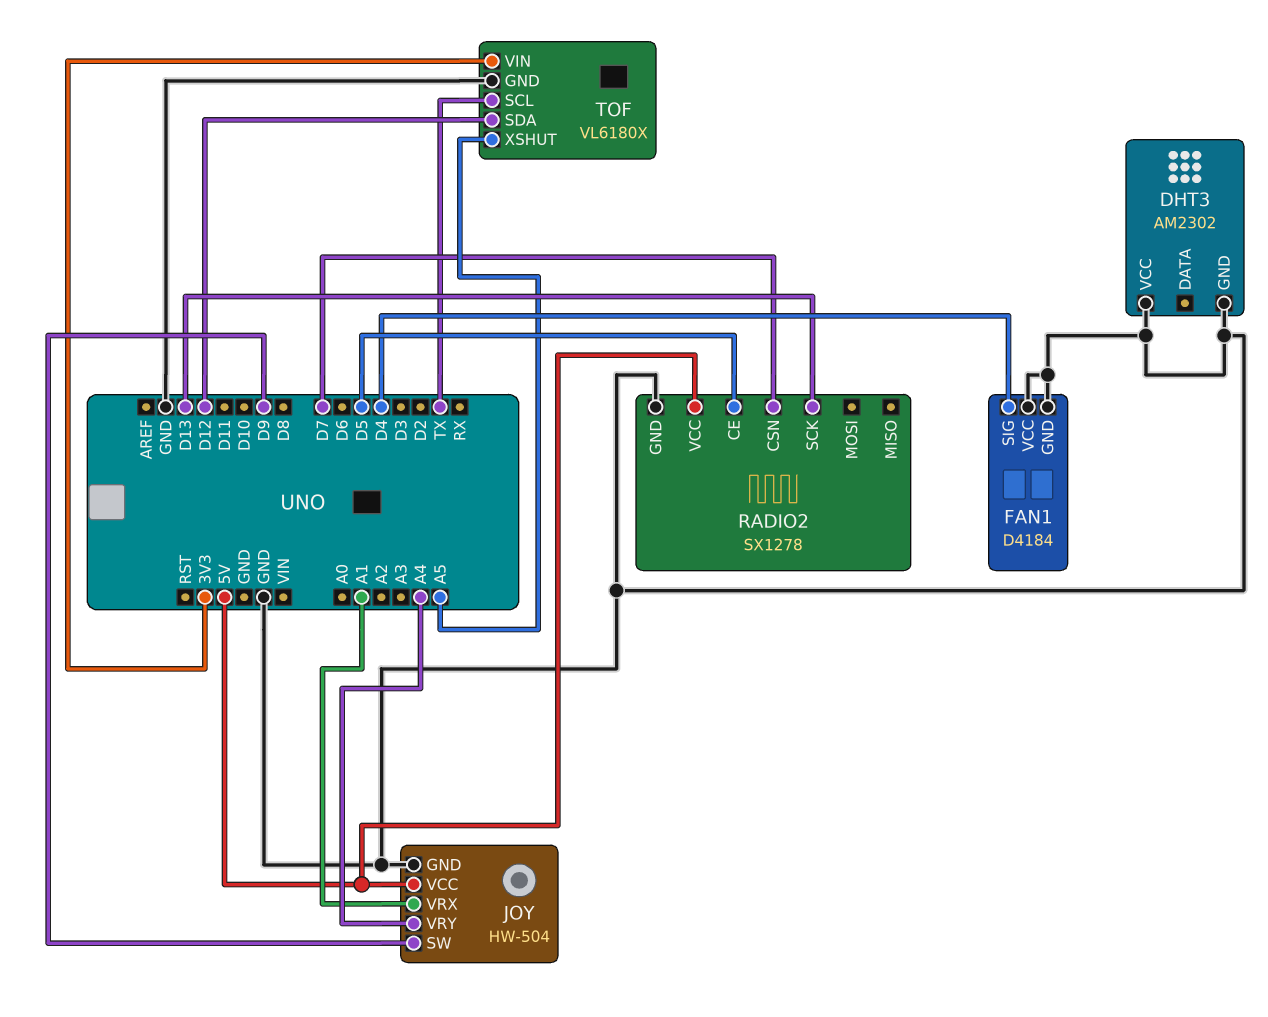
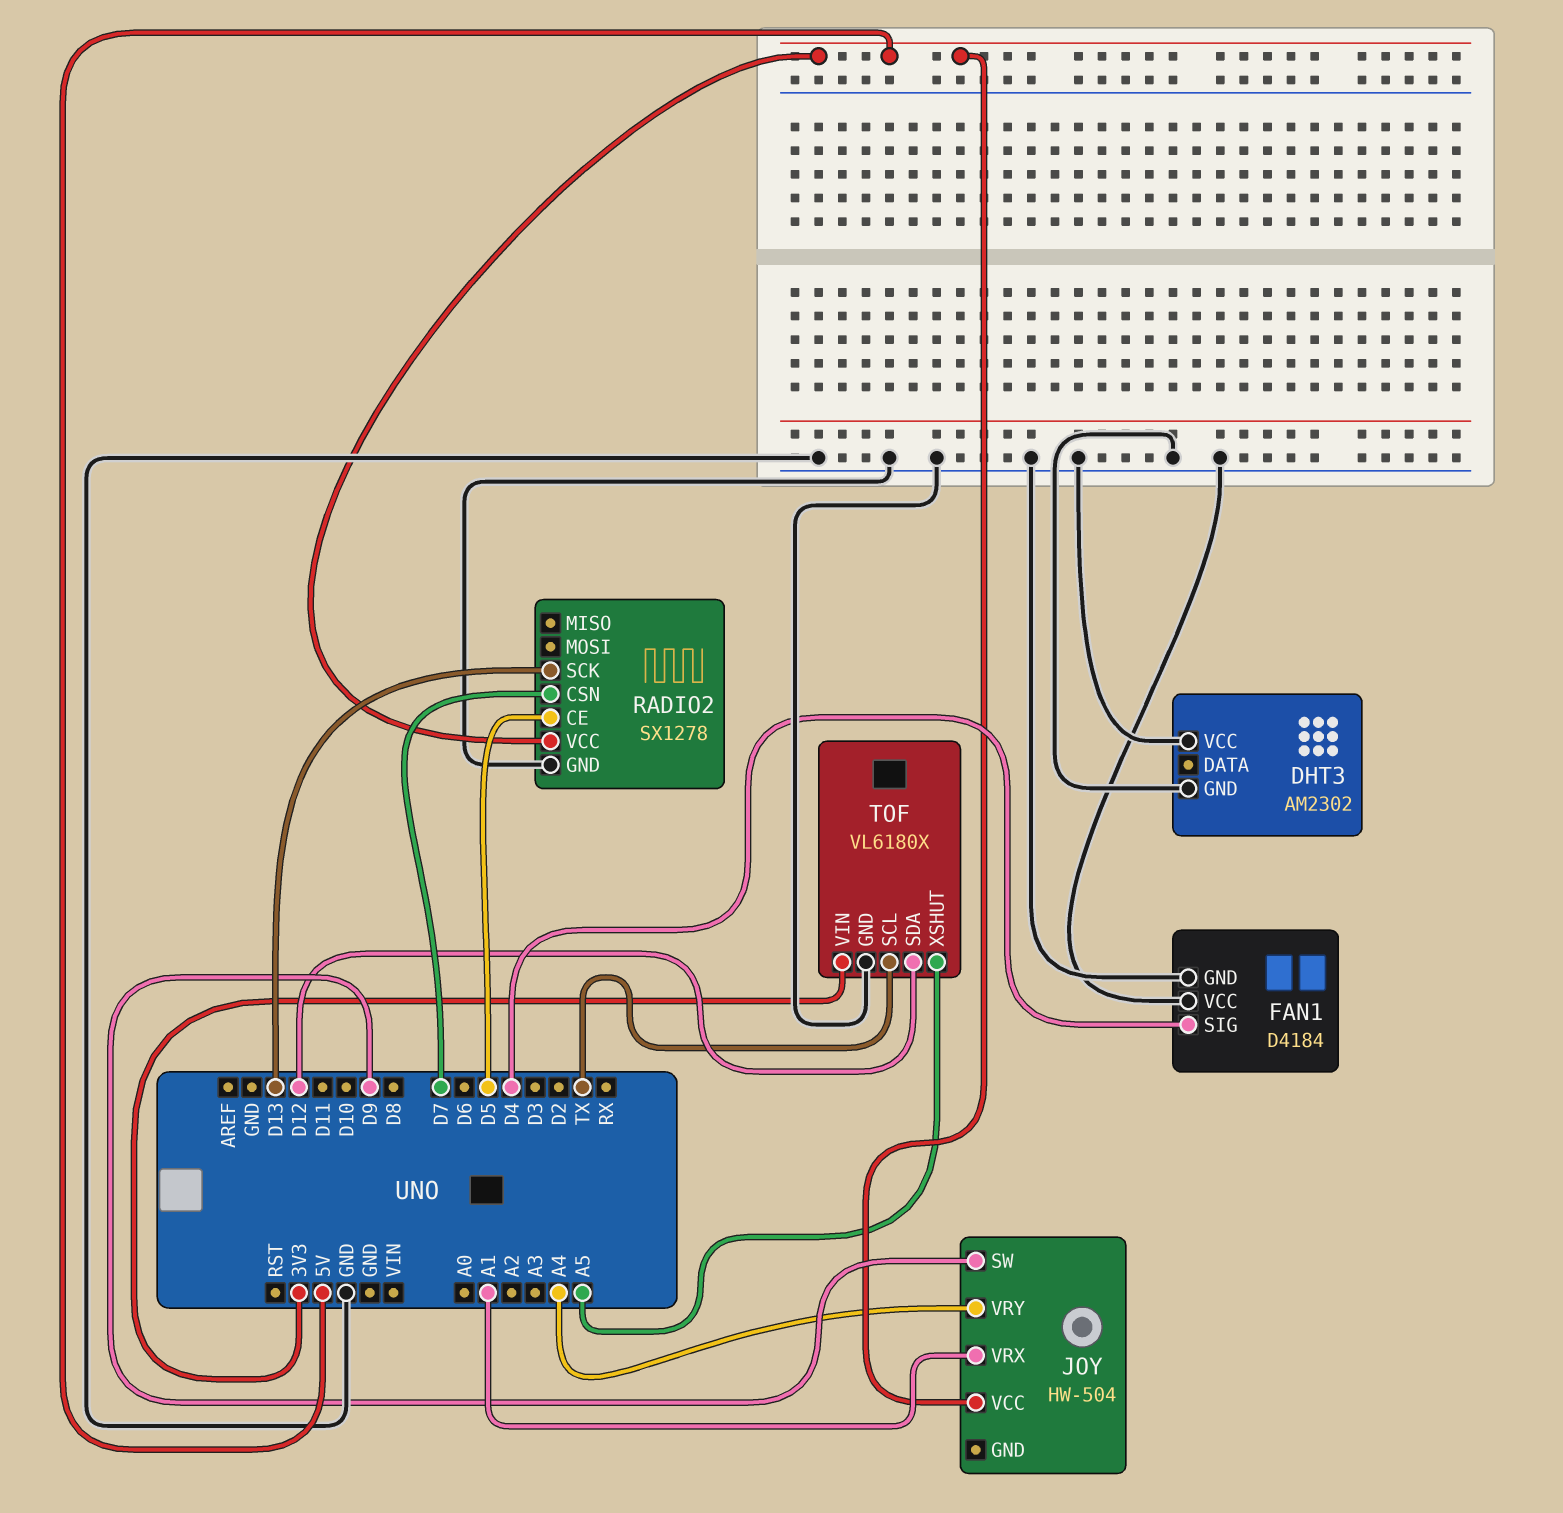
JOY pin GND: GND -> none

